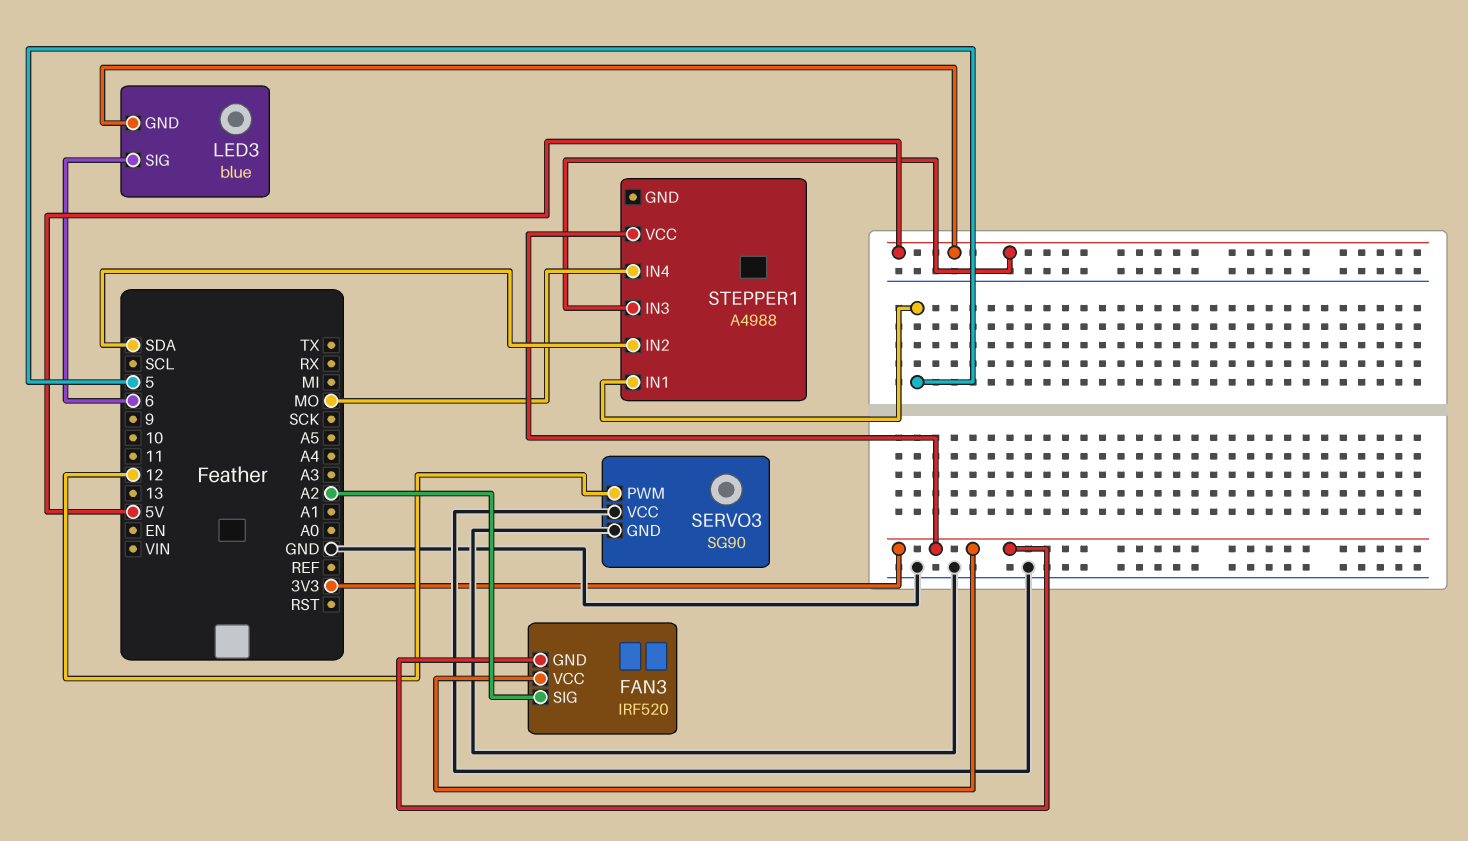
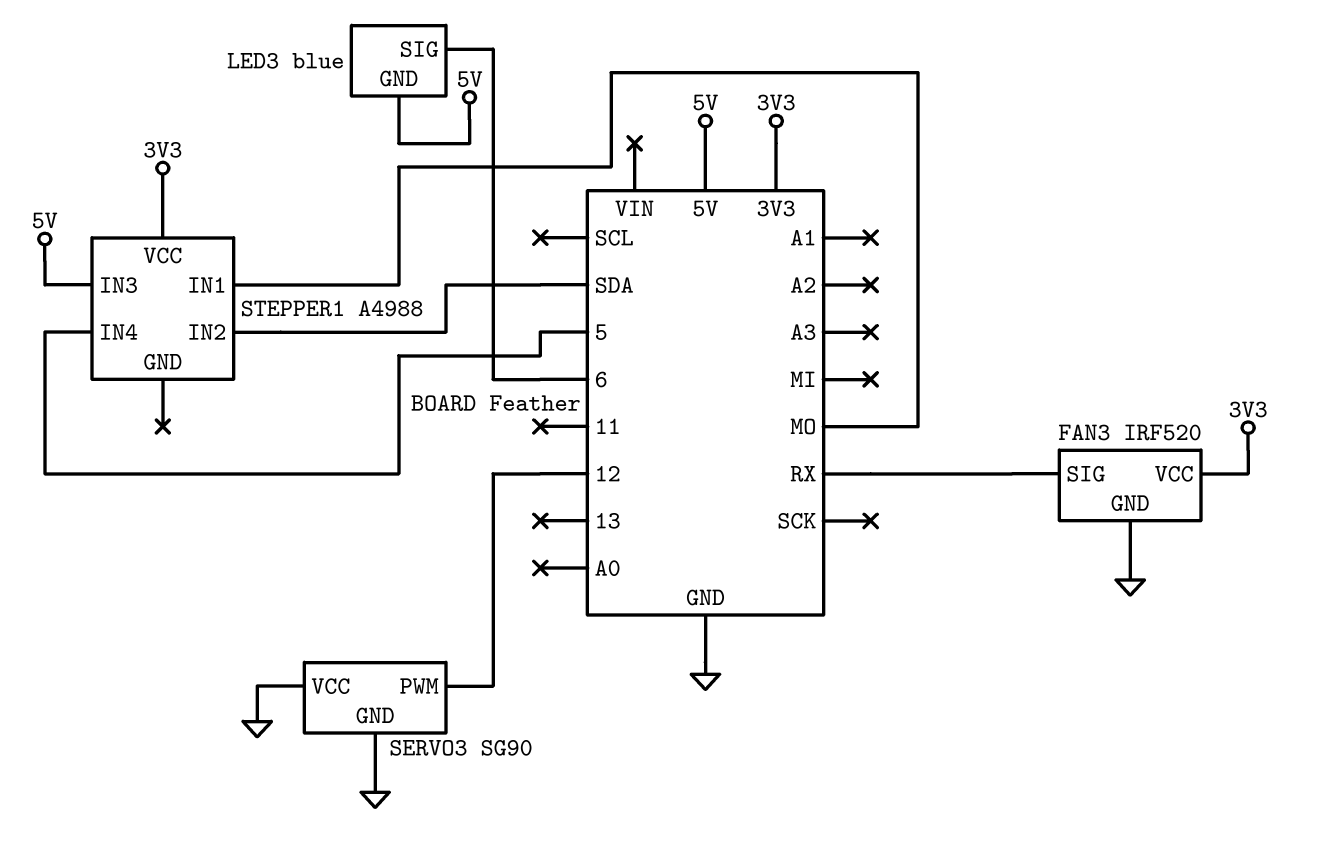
FAN3 pin GND: 3V3 -> GND
FAN3 pin SIG: A2 -> RX
STEPPER1 pin IN1: 5 -> MO
STEPPER1 pin IN4: MO -> 5

